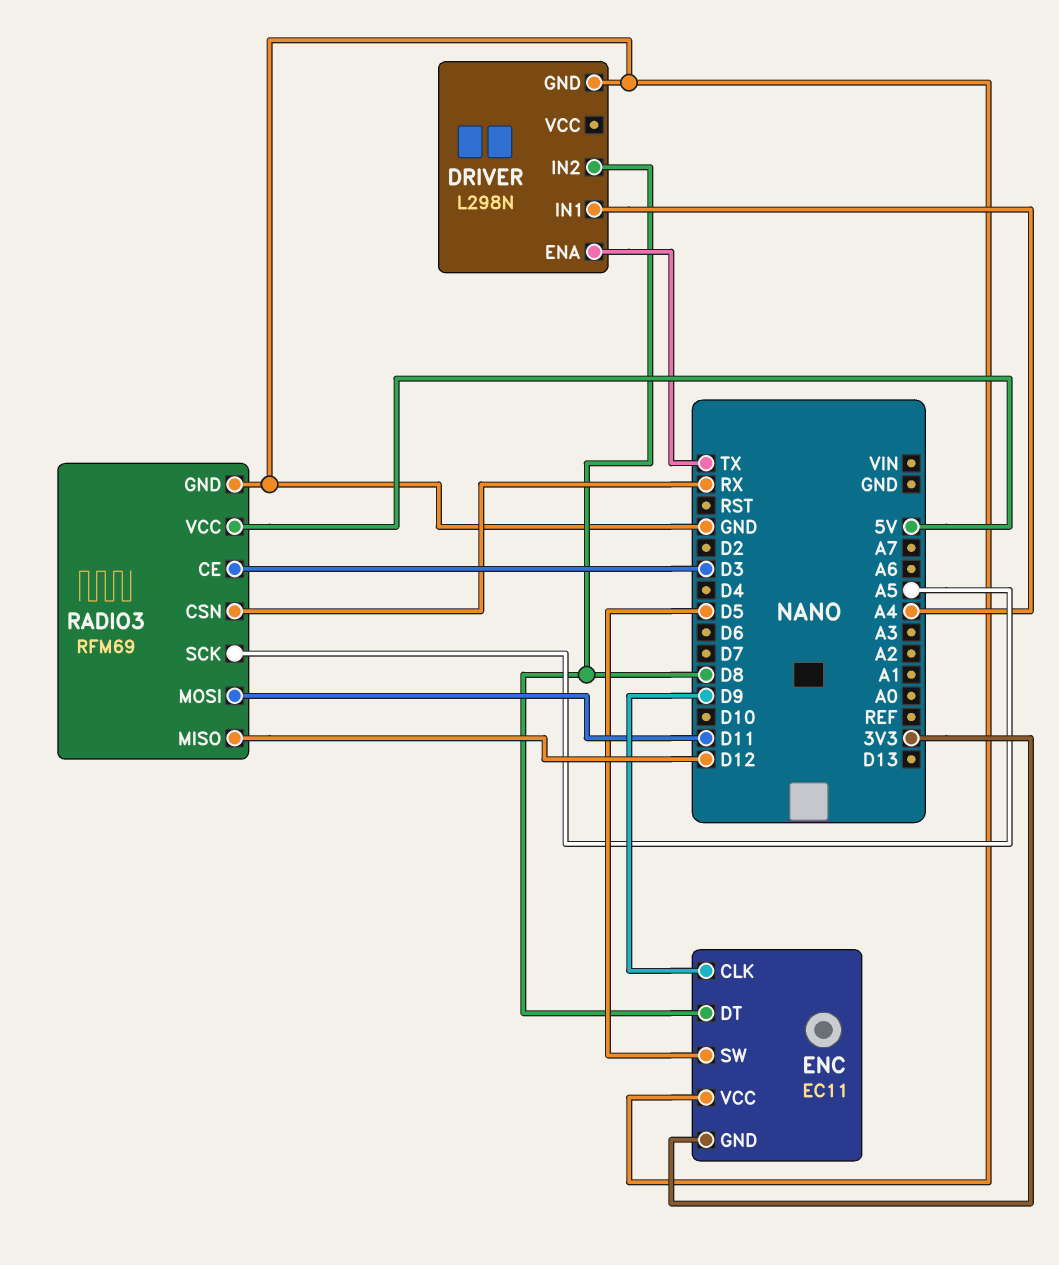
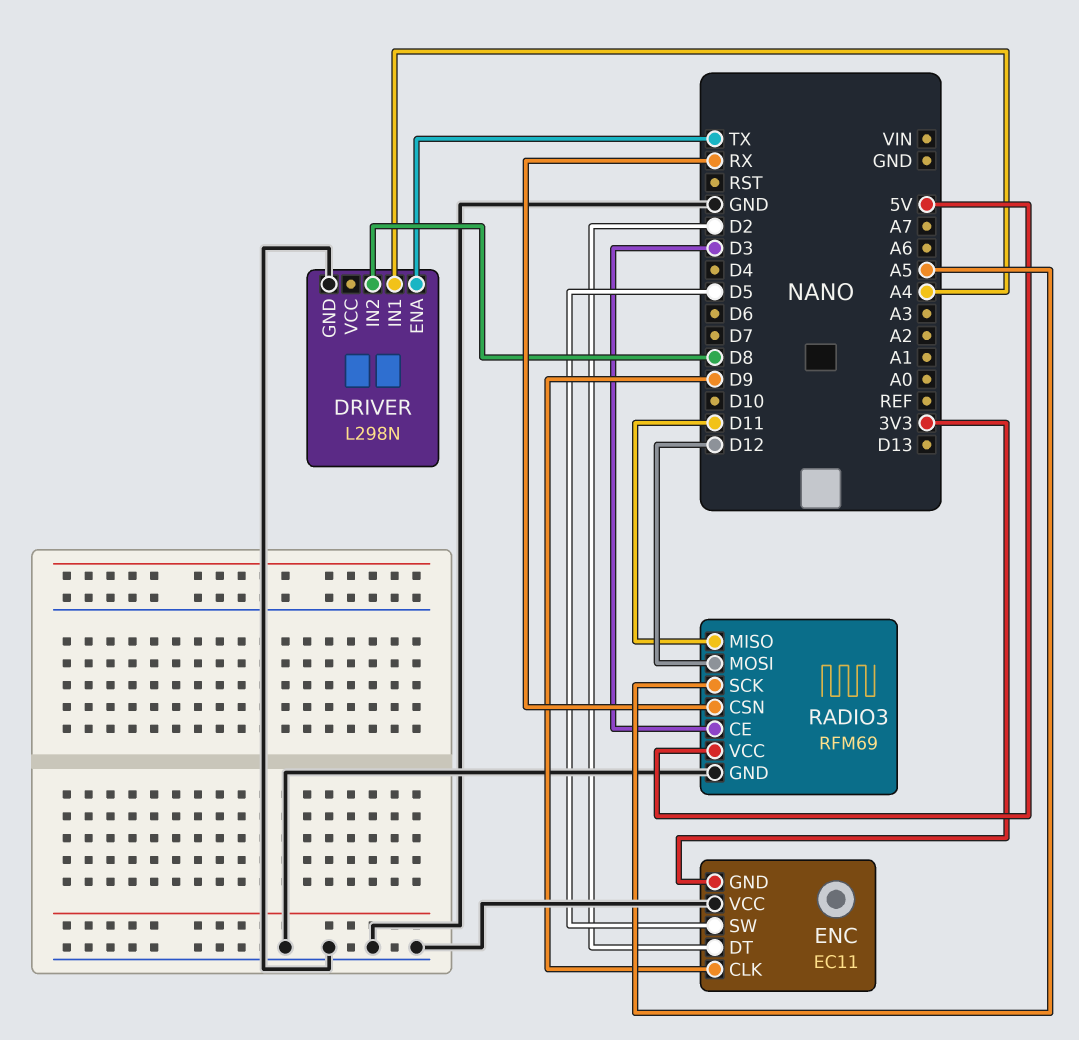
ENC pin DT: D8 -> D2
RADIO3 pin MISO: D12 -> D11
RADIO3 pin MOSI: D11 -> D12

